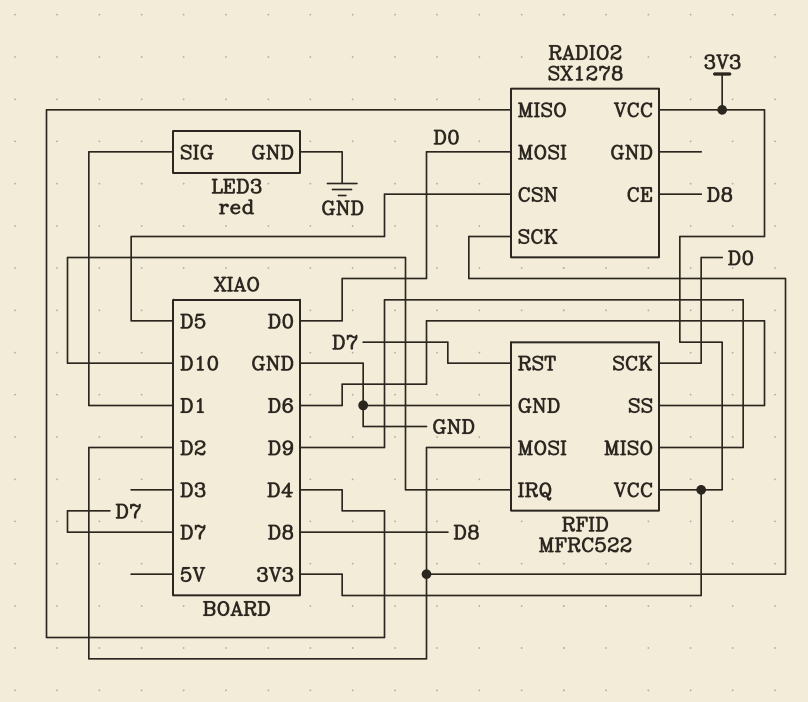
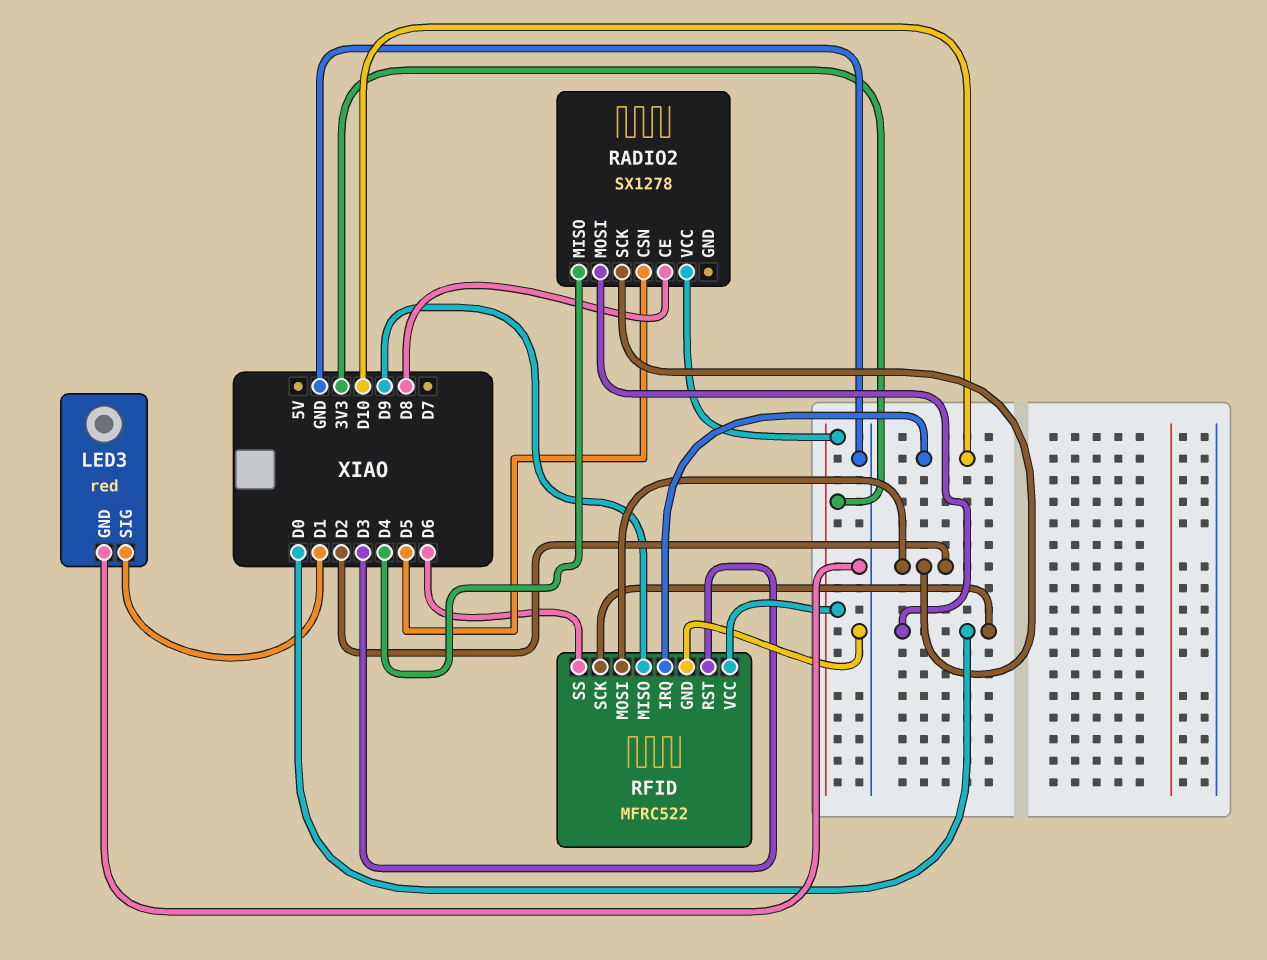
RFID pin RST: D7 -> D3

